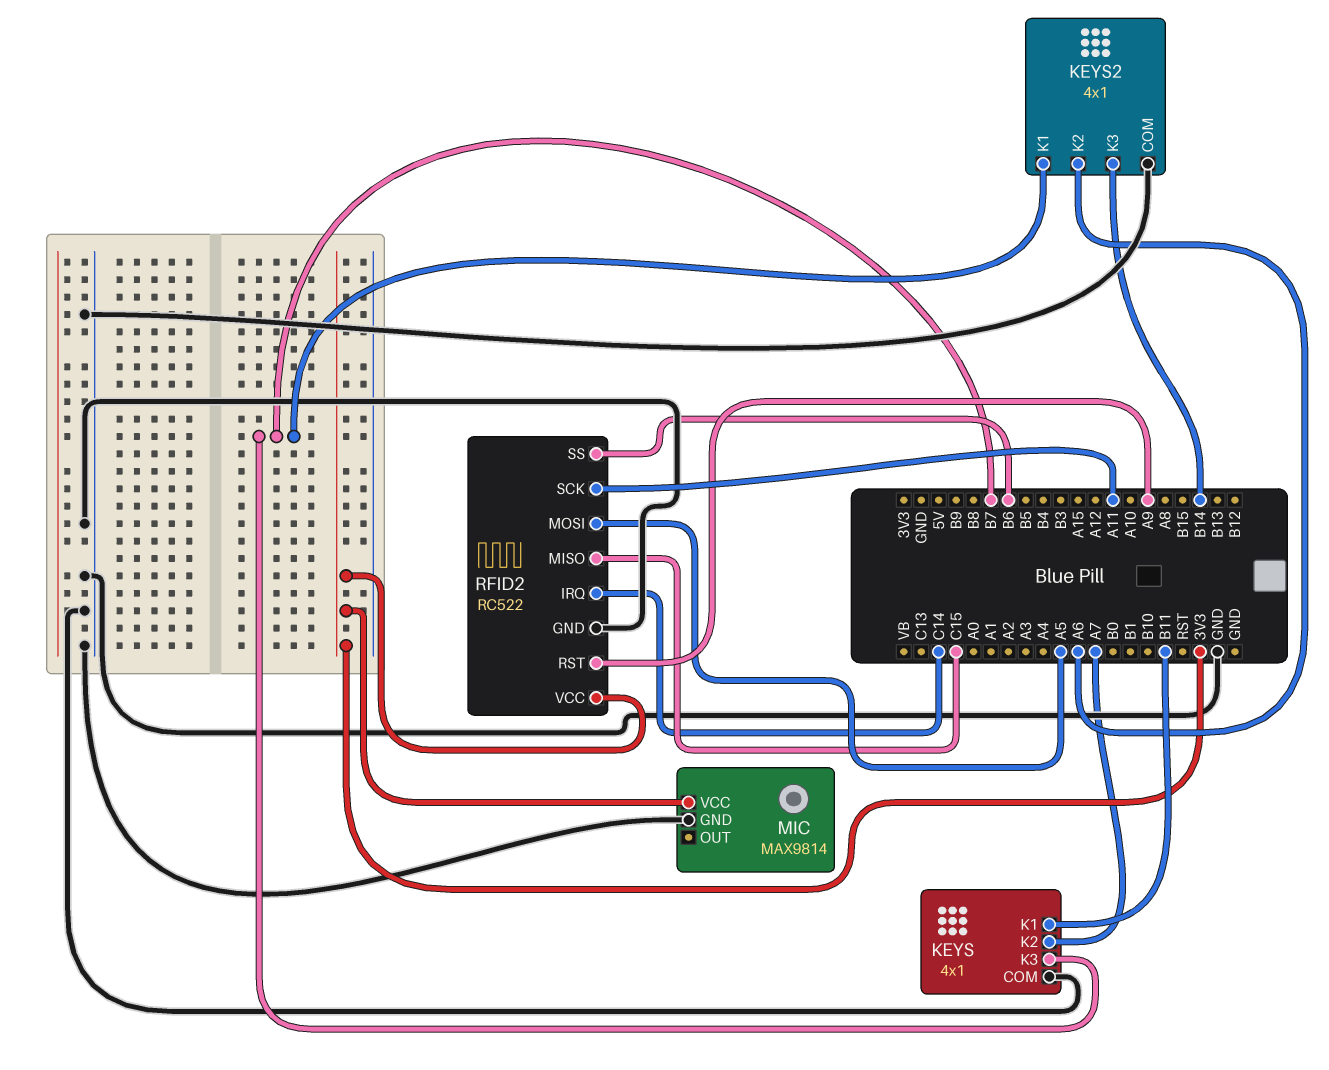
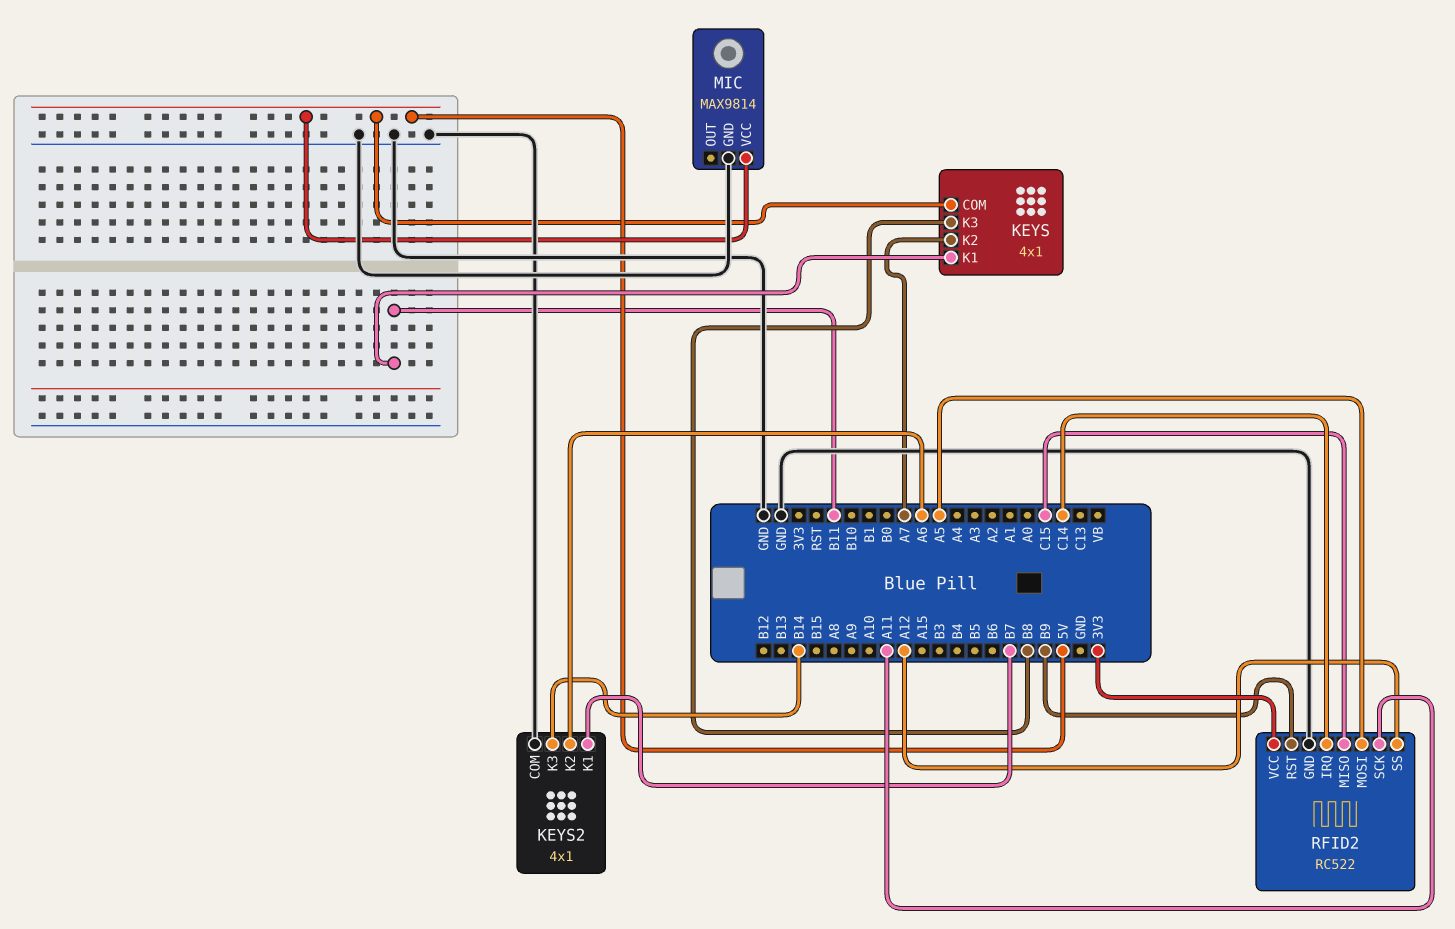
KEYS pin COM: GND -> 5V
KEYS pin K3: B7 -> B8
MIC pin VCC: 3V3 -> 5V
RFID2 pin RST: A9 -> B9
RFID2 pin SS: B6 -> A12

